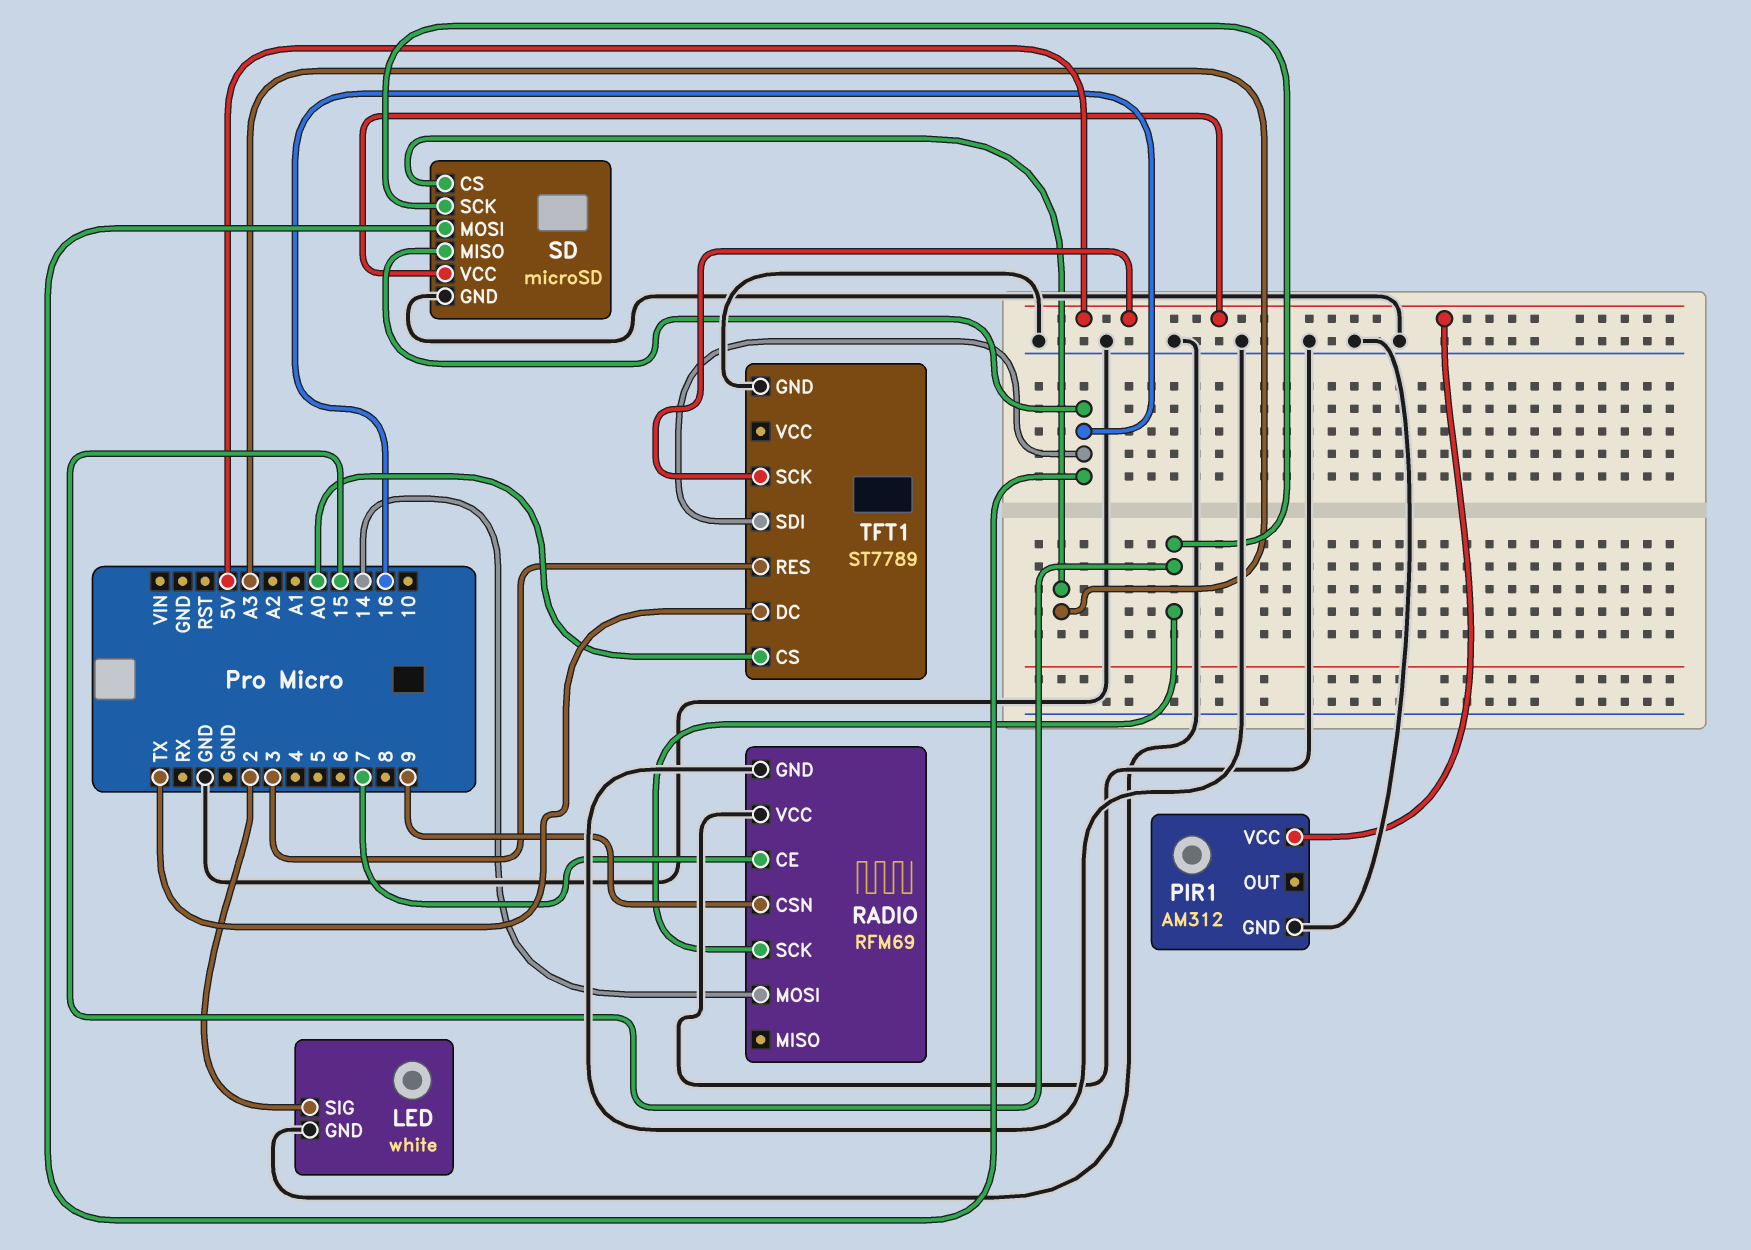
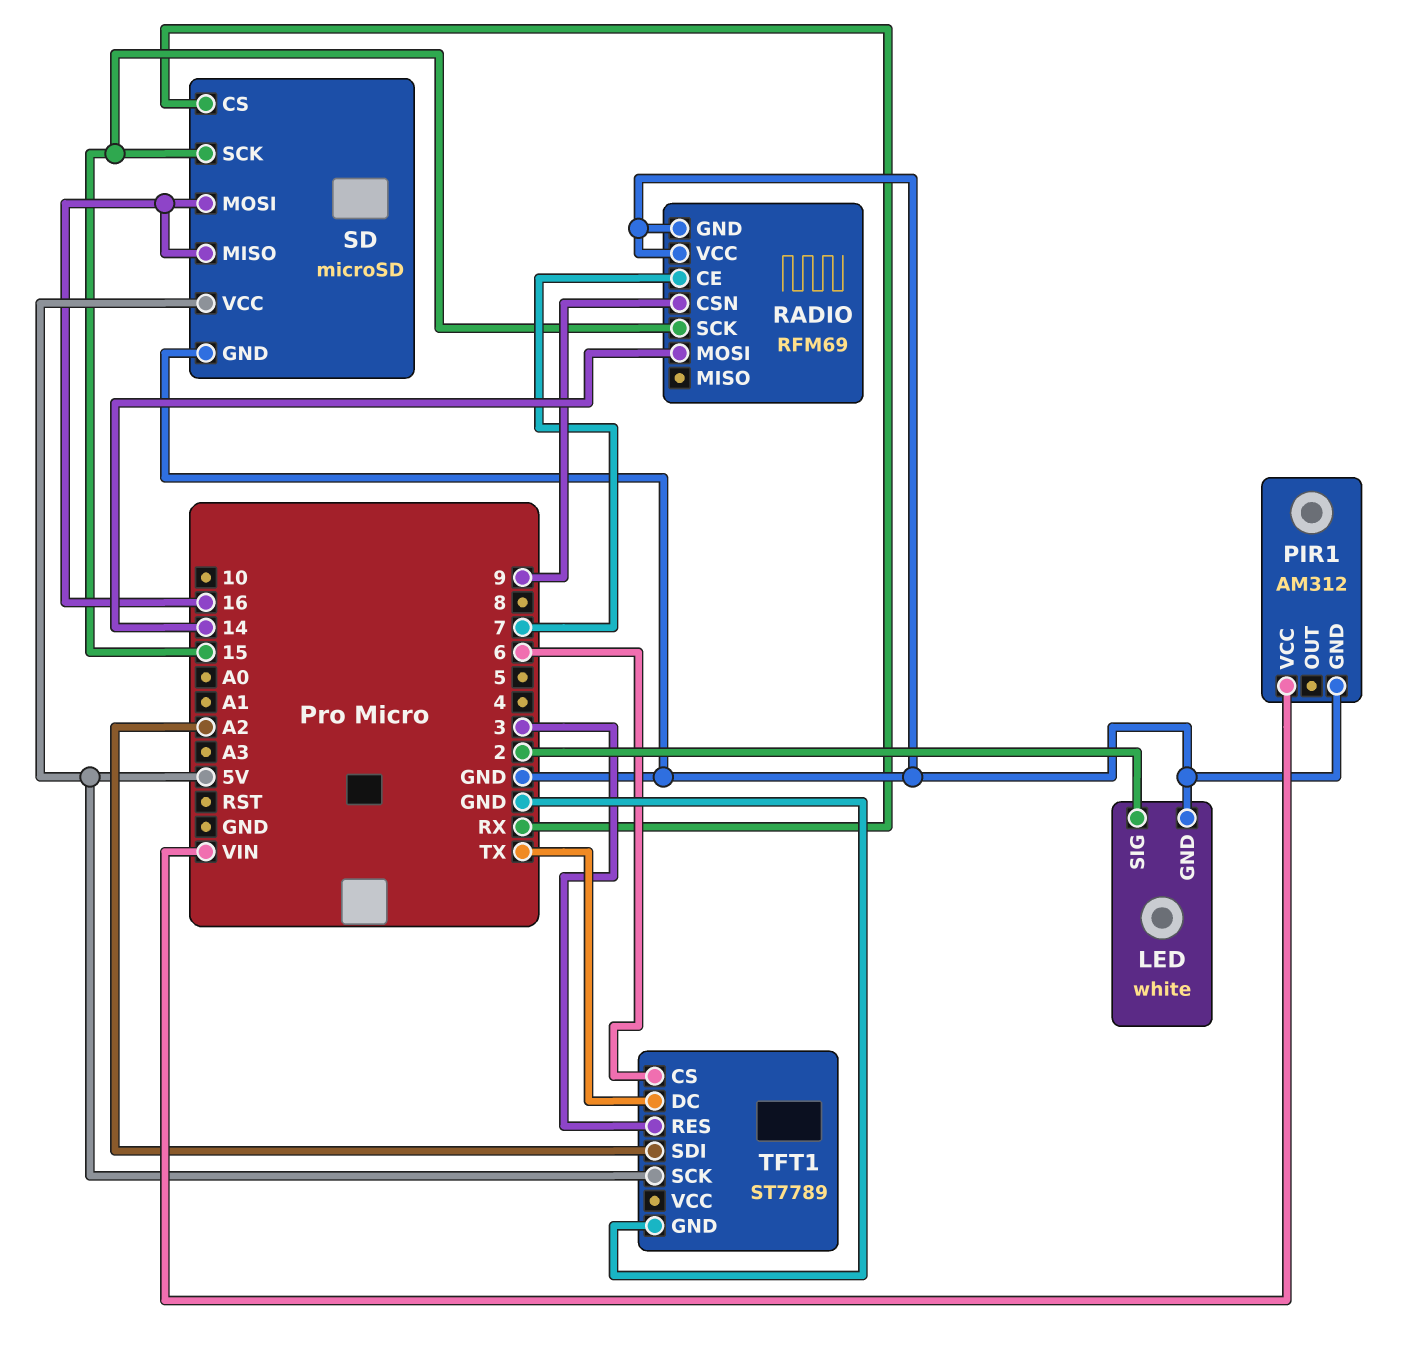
PIR1 pin VCC: 5V -> VIN
SD pin CS: A3 -> RX
TFT1 pin CS: A0 -> 6
TFT1 pin SDI: 16 -> A2

